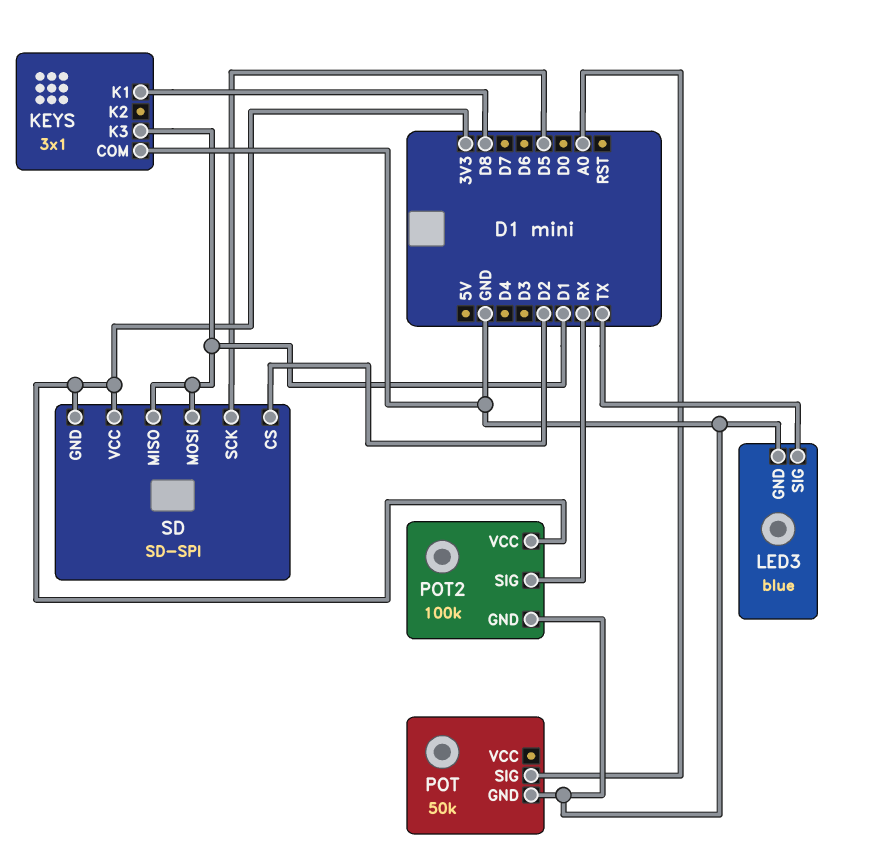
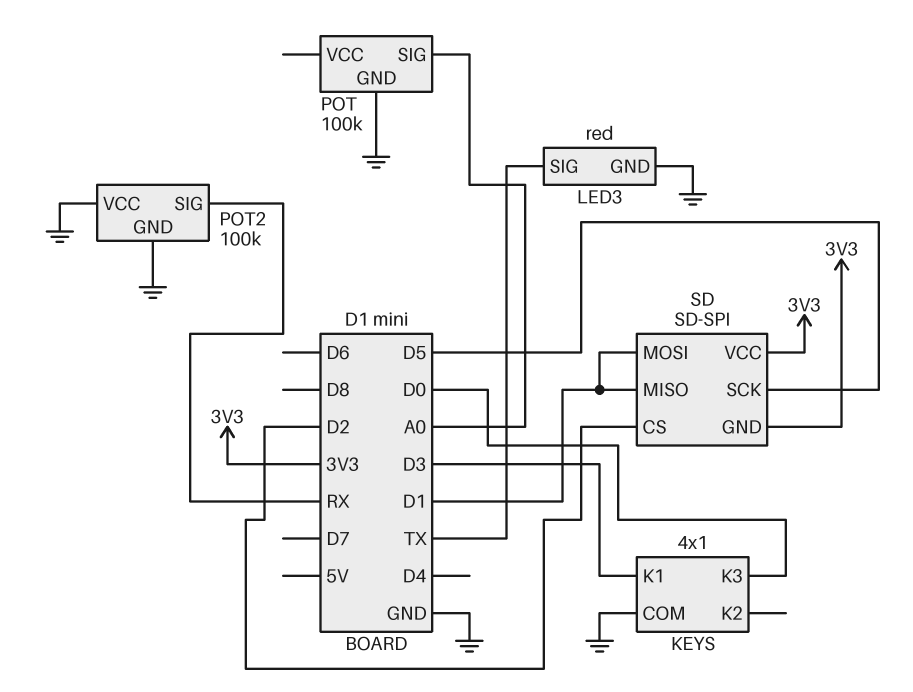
KEYS: 3x1 -> 4x1
KEYS pin K1: D8 -> D3
KEYS pin K3: D1 -> D0
LED3: blue -> red
POT: 50k -> 100k
POT2 pin VCC: 3V3 -> GND

